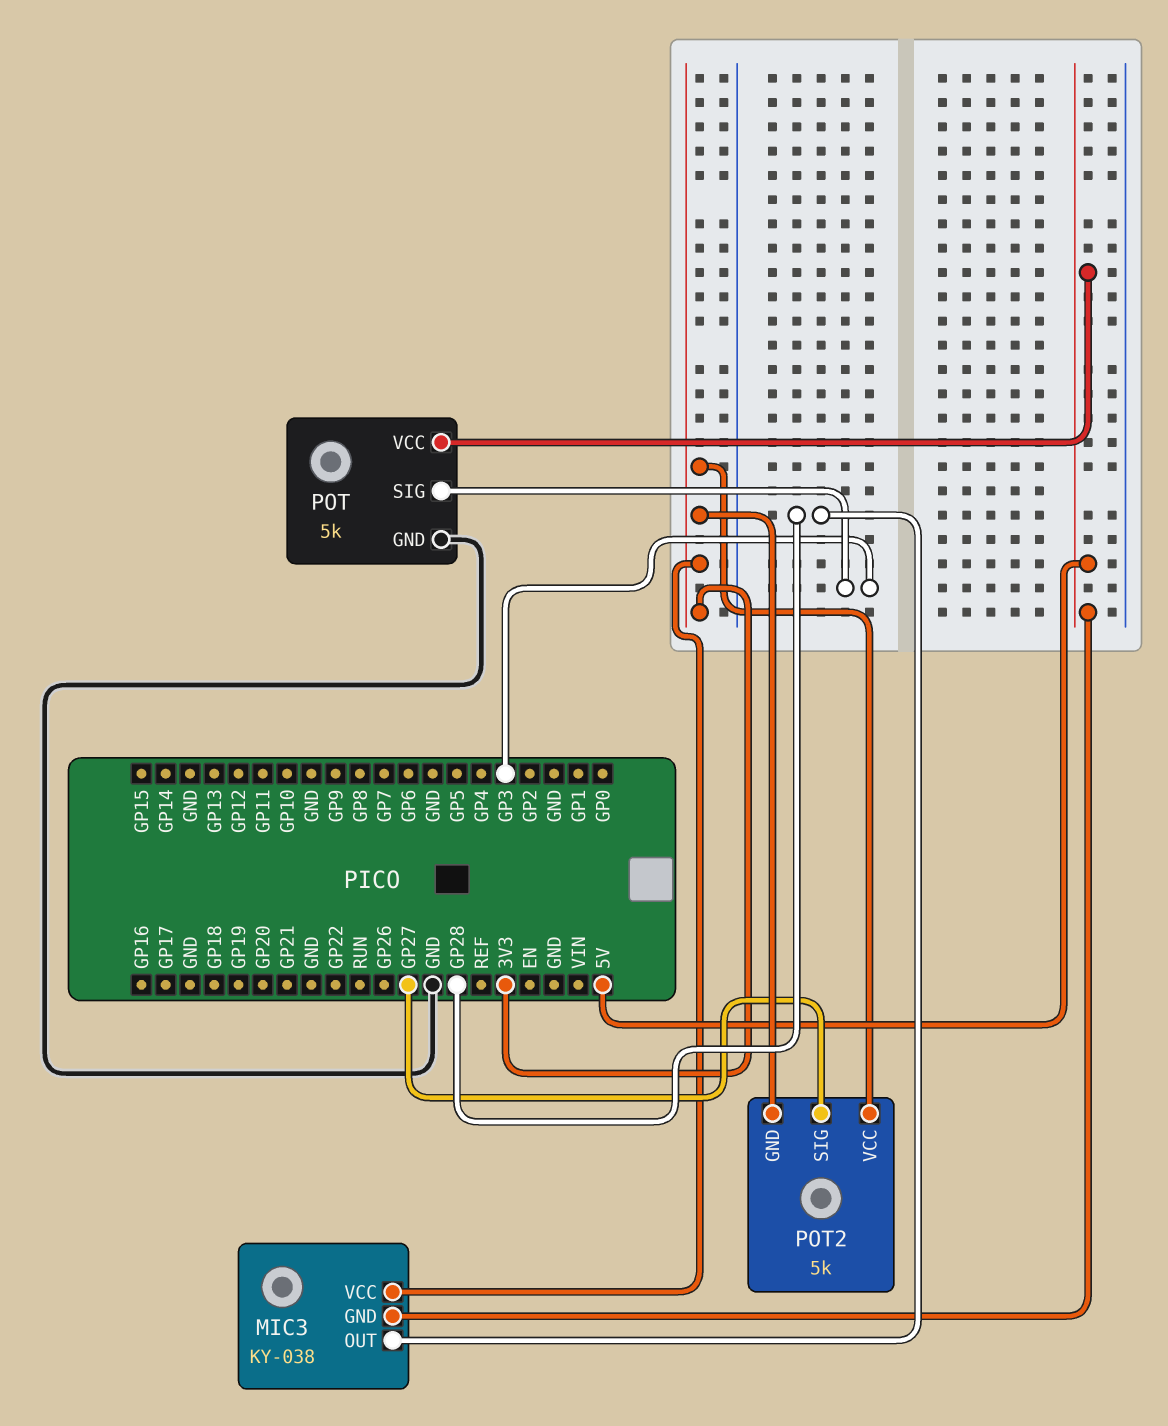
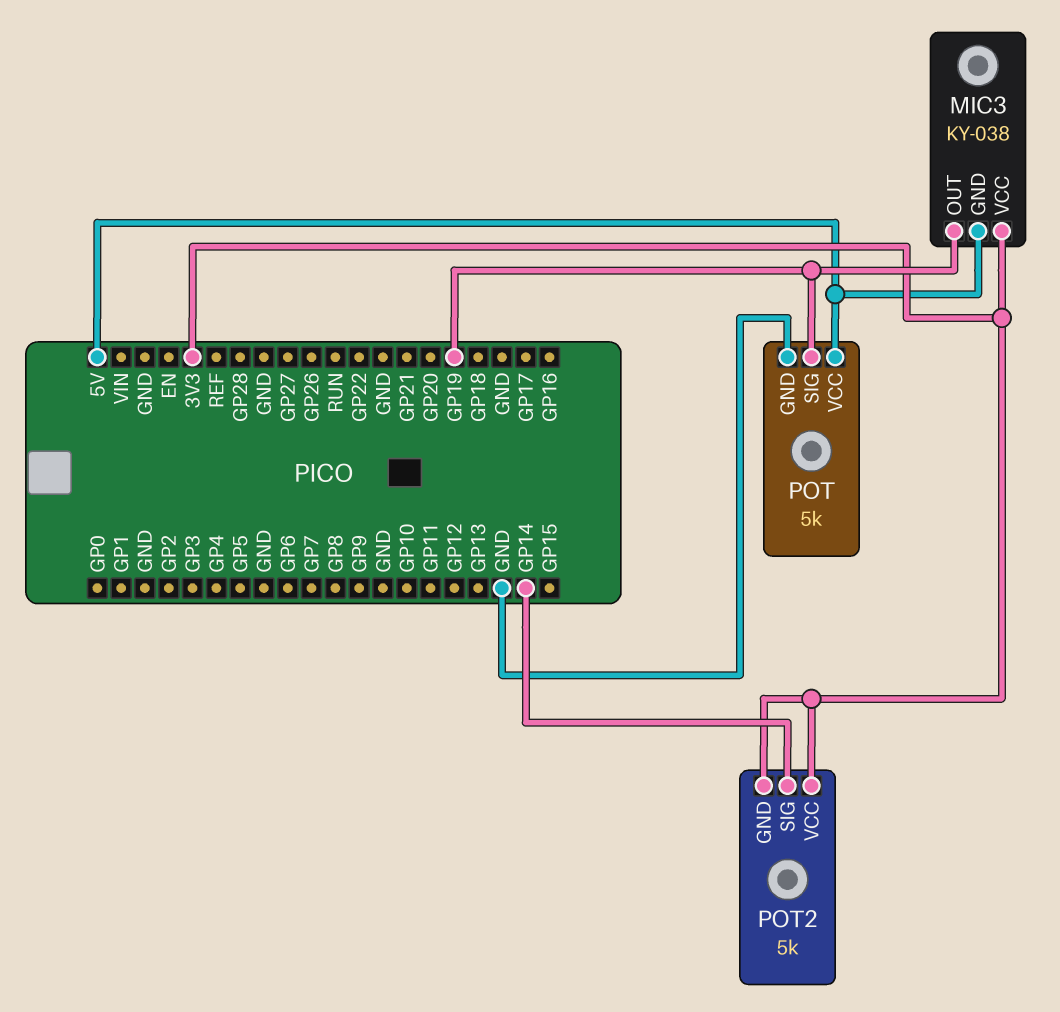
MIC3 pin OUT: GP28 -> GP19
POT pin SIG: GP3 -> GP19
POT2 pin SIG: GP27 -> GP14

